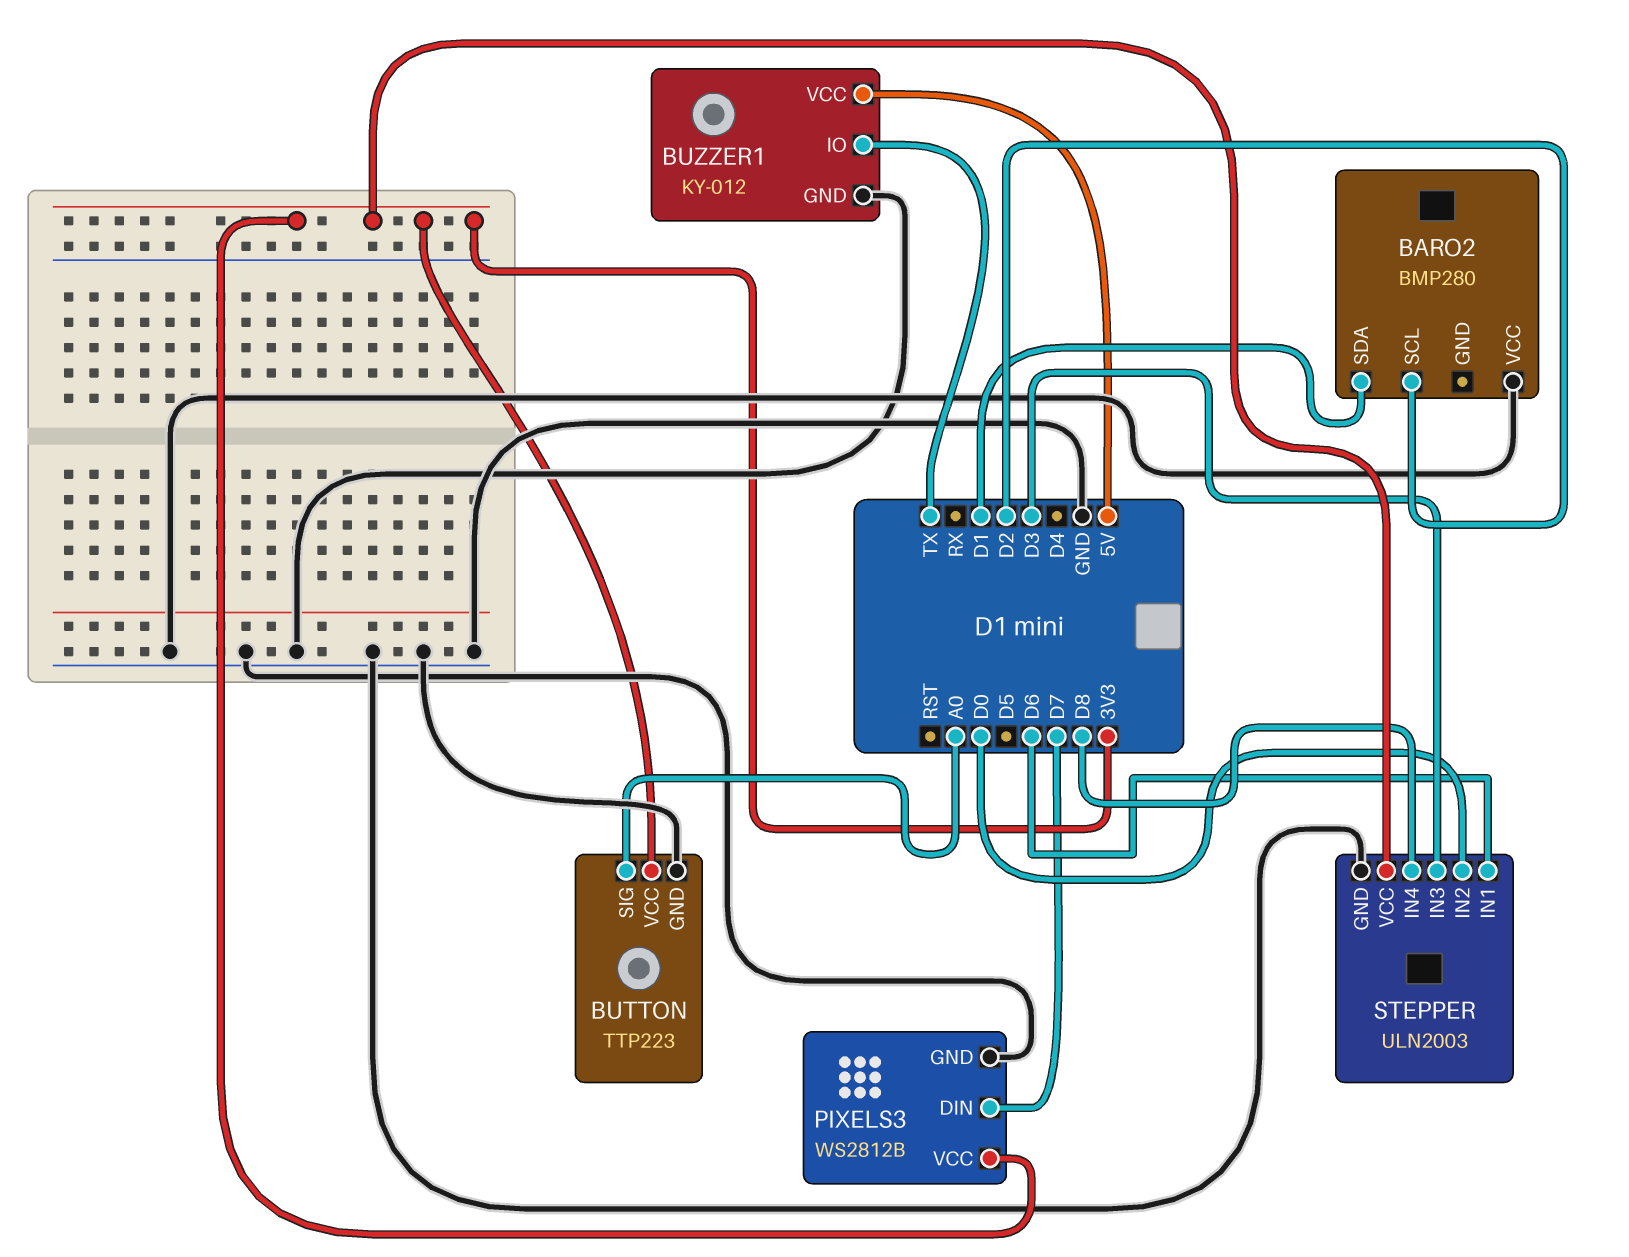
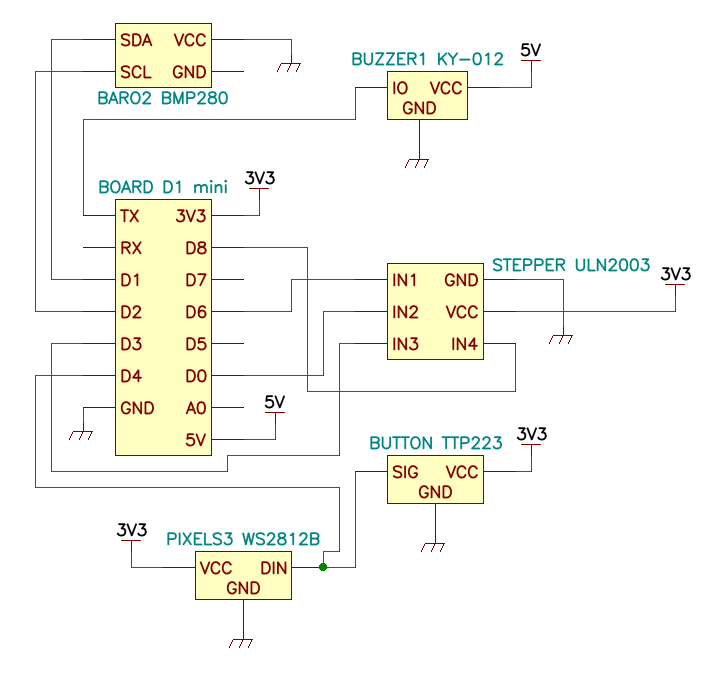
BUTTON pin SIG: A0 -> D4
PIXELS3 pin DIN: D7 -> D4

